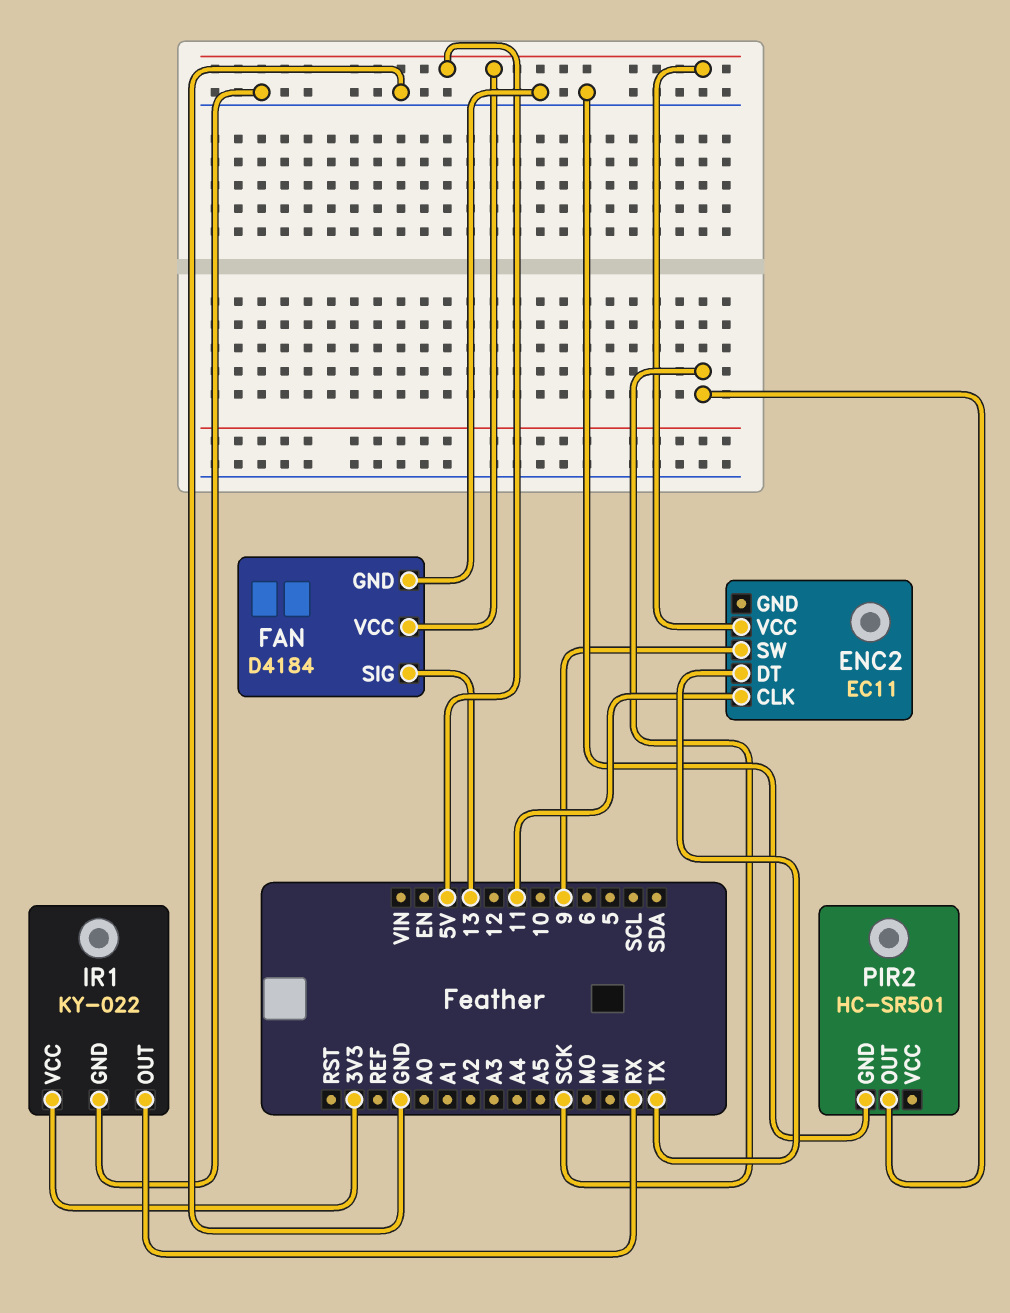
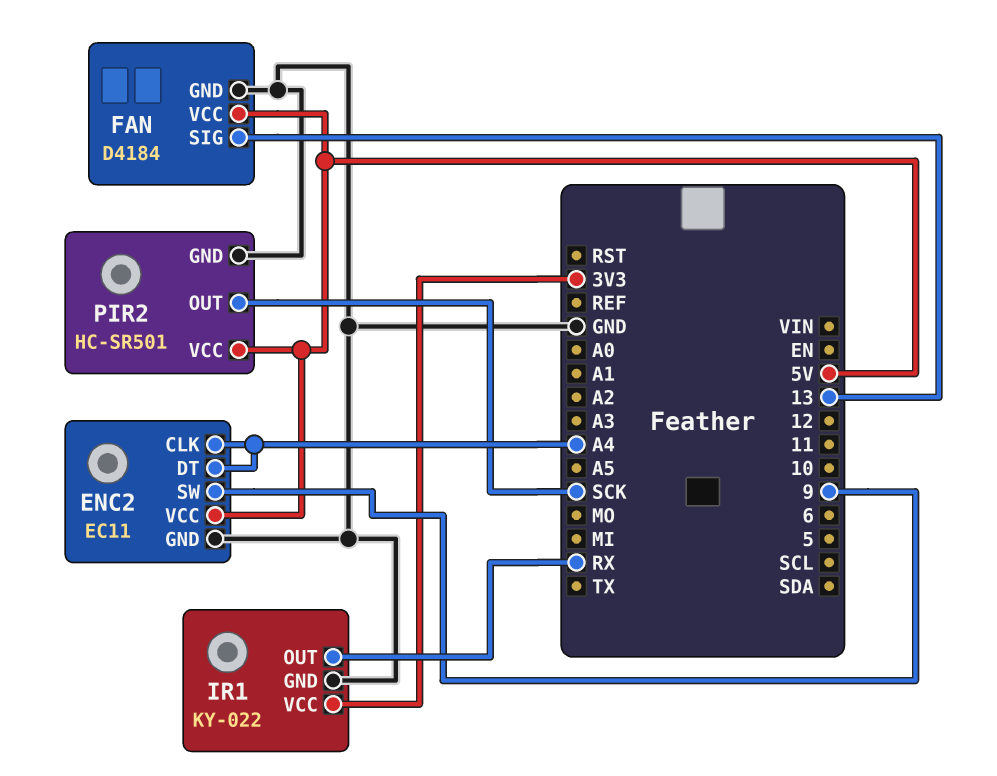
ENC2 pin CLK: 11 -> A4
ENC2 pin DT: TX -> A4
ENC2 pin GND: none -> GND
PIR2 pin VCC: none -> 5V

